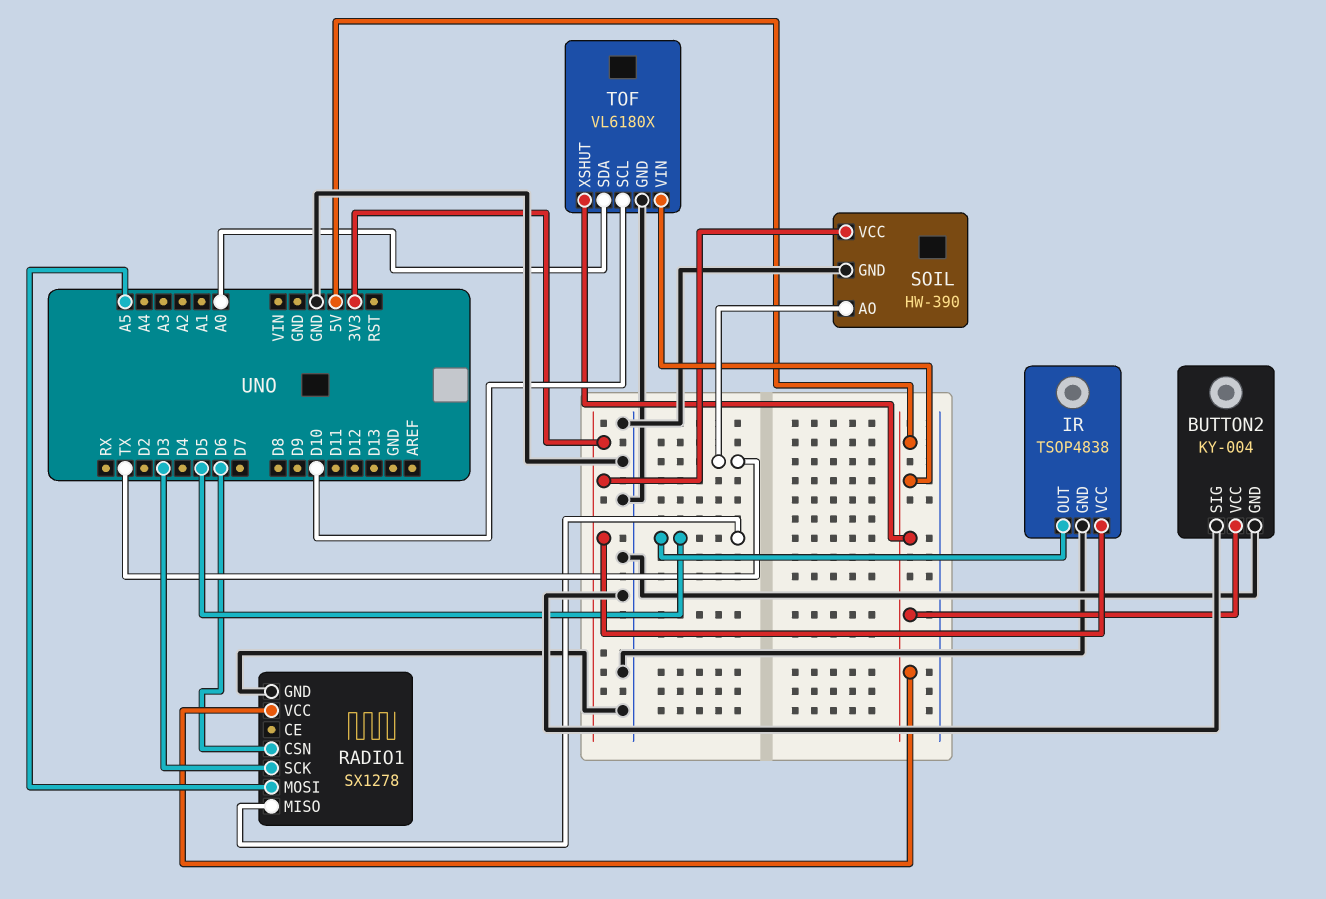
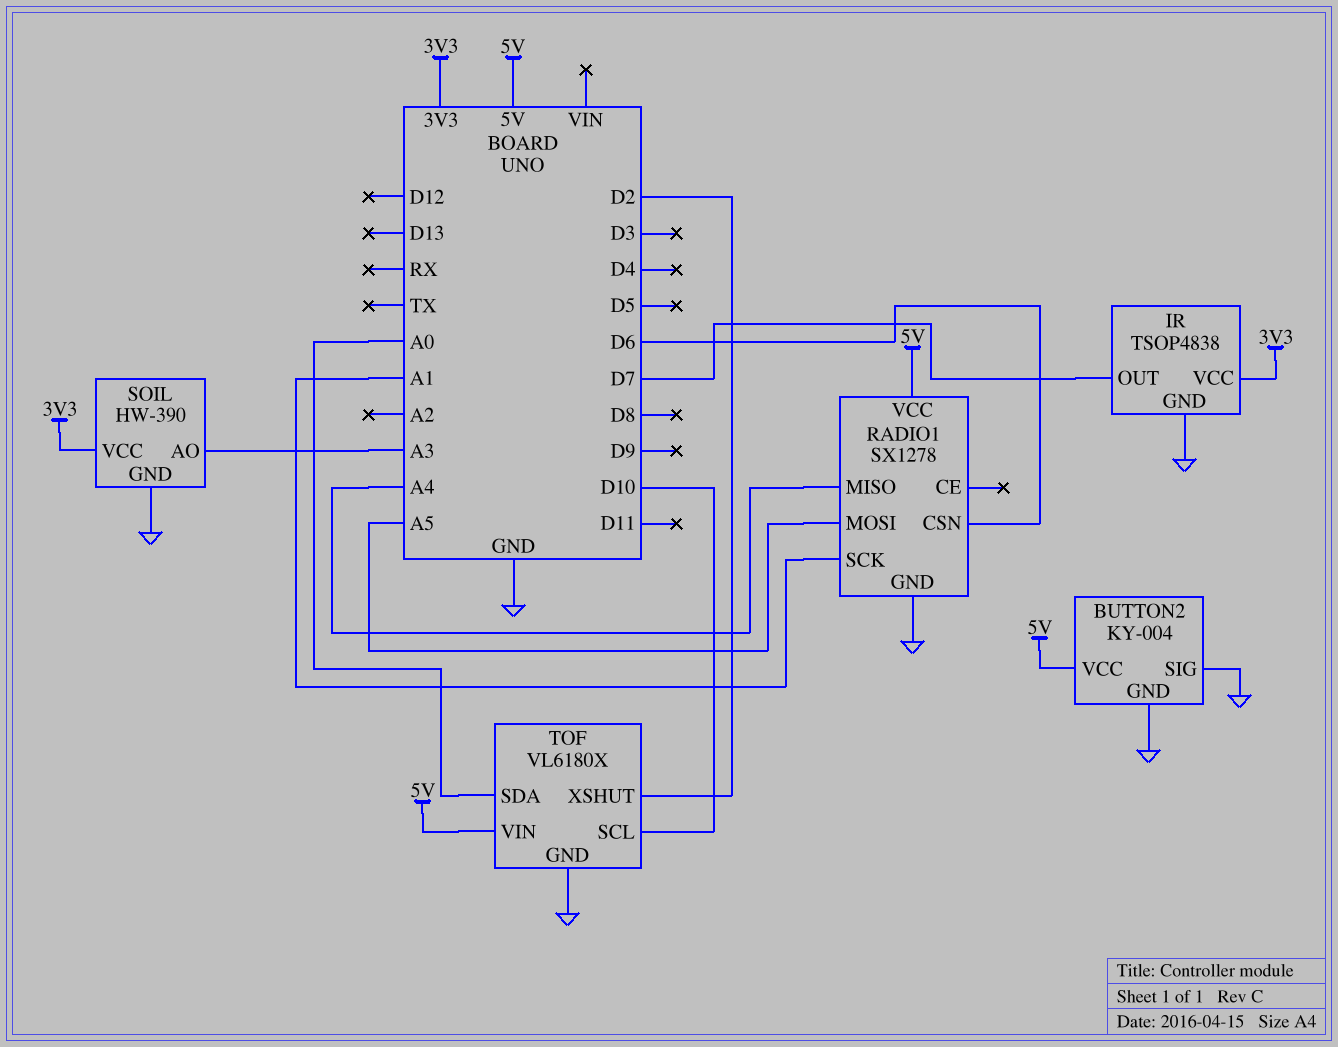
IR pin OUT: D5 -> D7
RADIO1 pin MISO: D5 -> A4
RADIO1 pin SCK: D3 -> A1
SOIL pin AO: TX -> A3
TOF pin XSHUT: 5V -> D2

